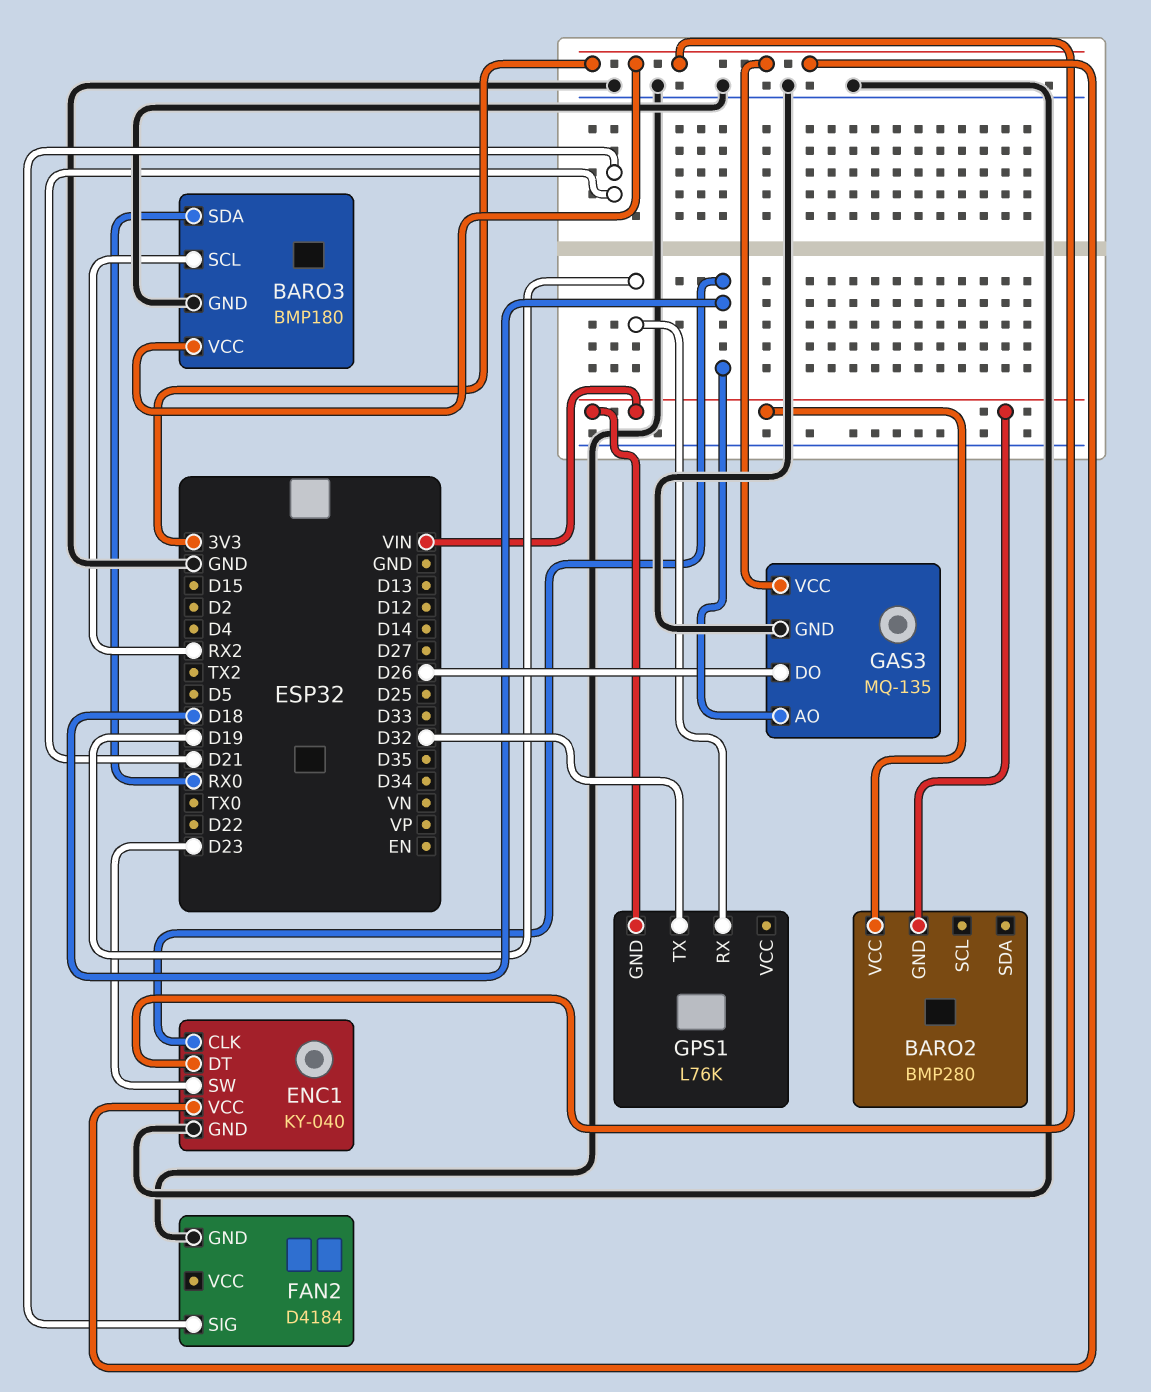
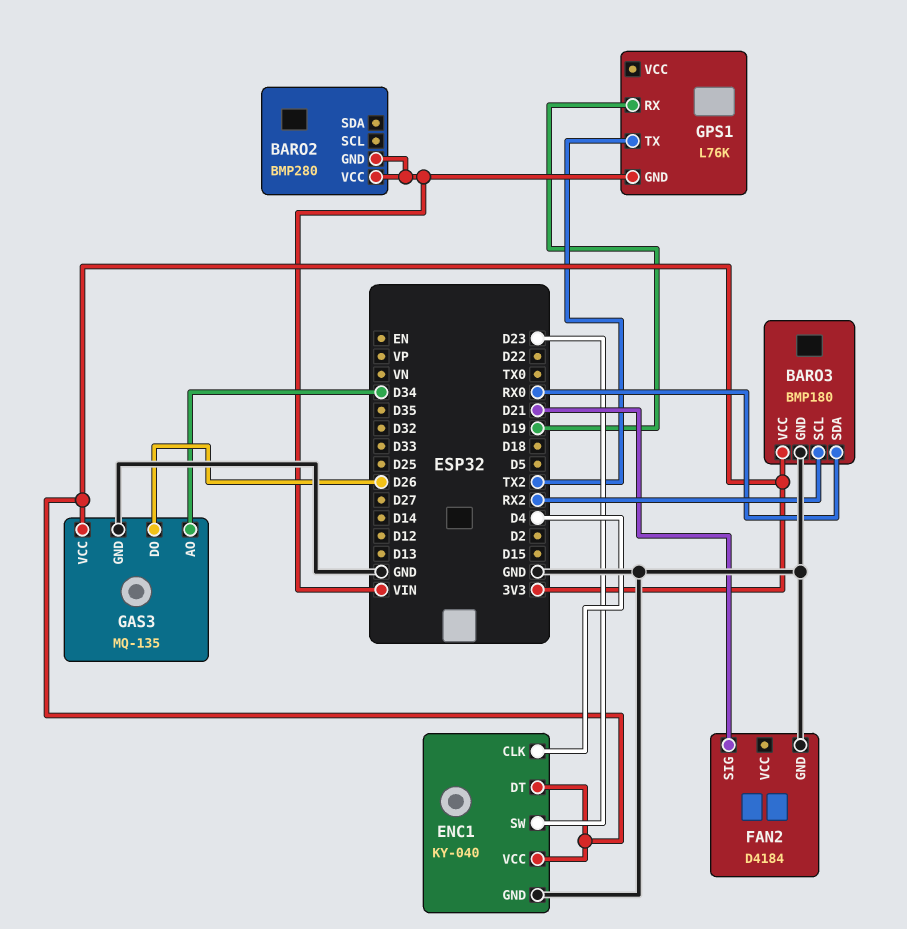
ENC1 pin CLK: D18 -> D4
GAS3 pin AO: D18 -> D34
GPS1 pin TX: D32 -> TX2

